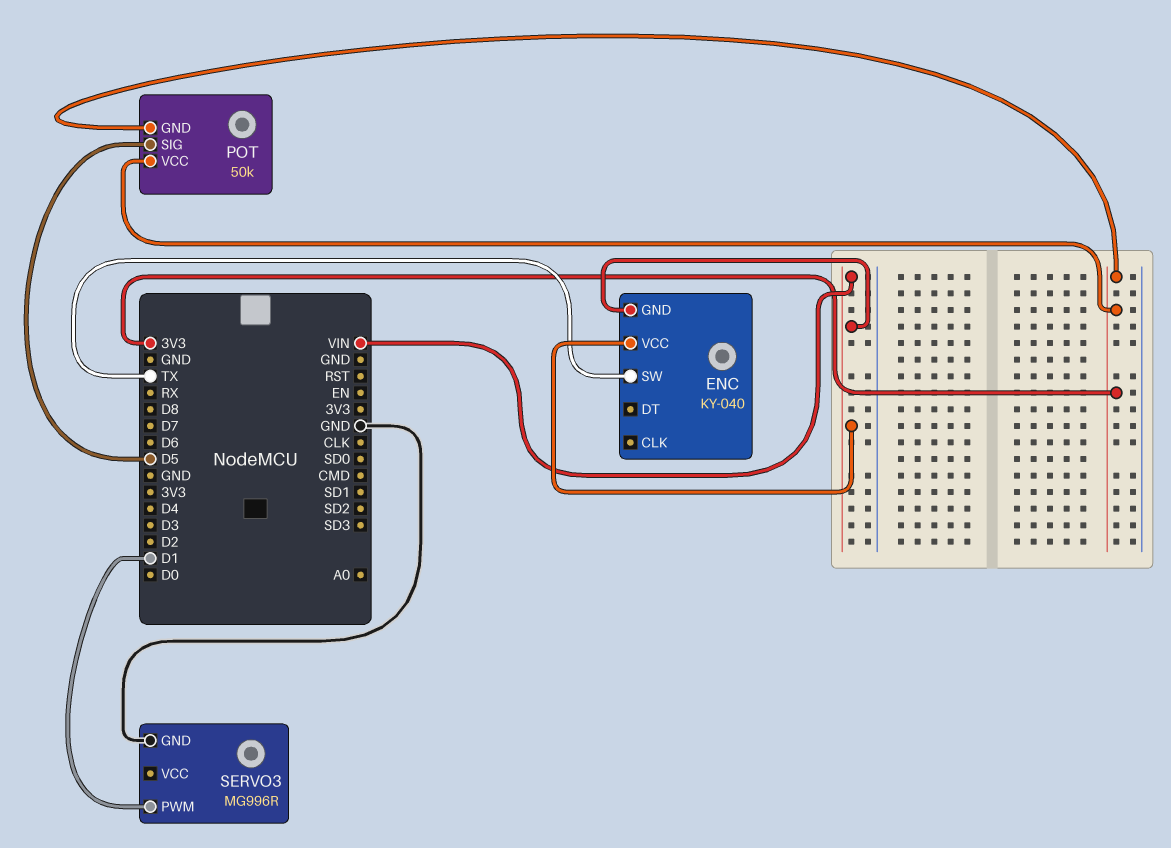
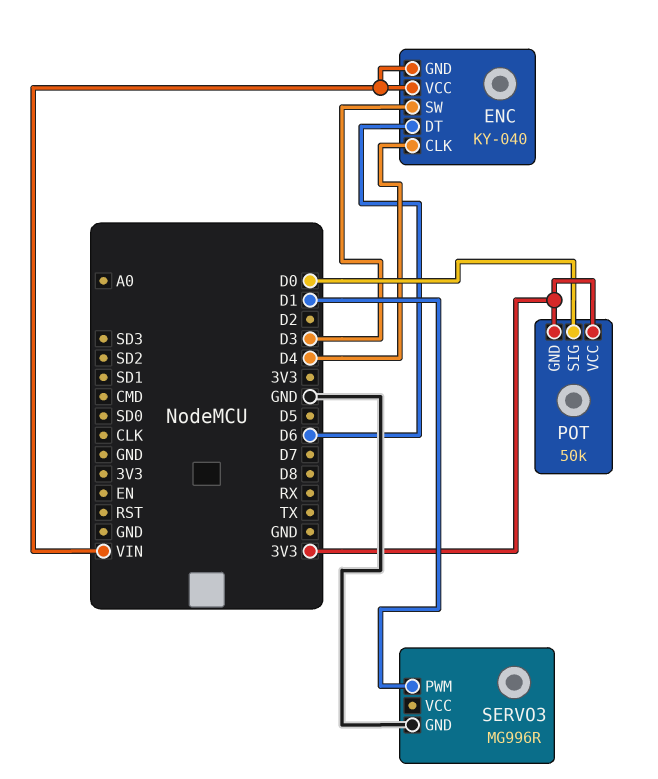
ENC pin CLK: none -> D4
ENC pin DT: none -> D6
ENC pin SW: TX -> D3
POT pin SIG: D5 -> D0

